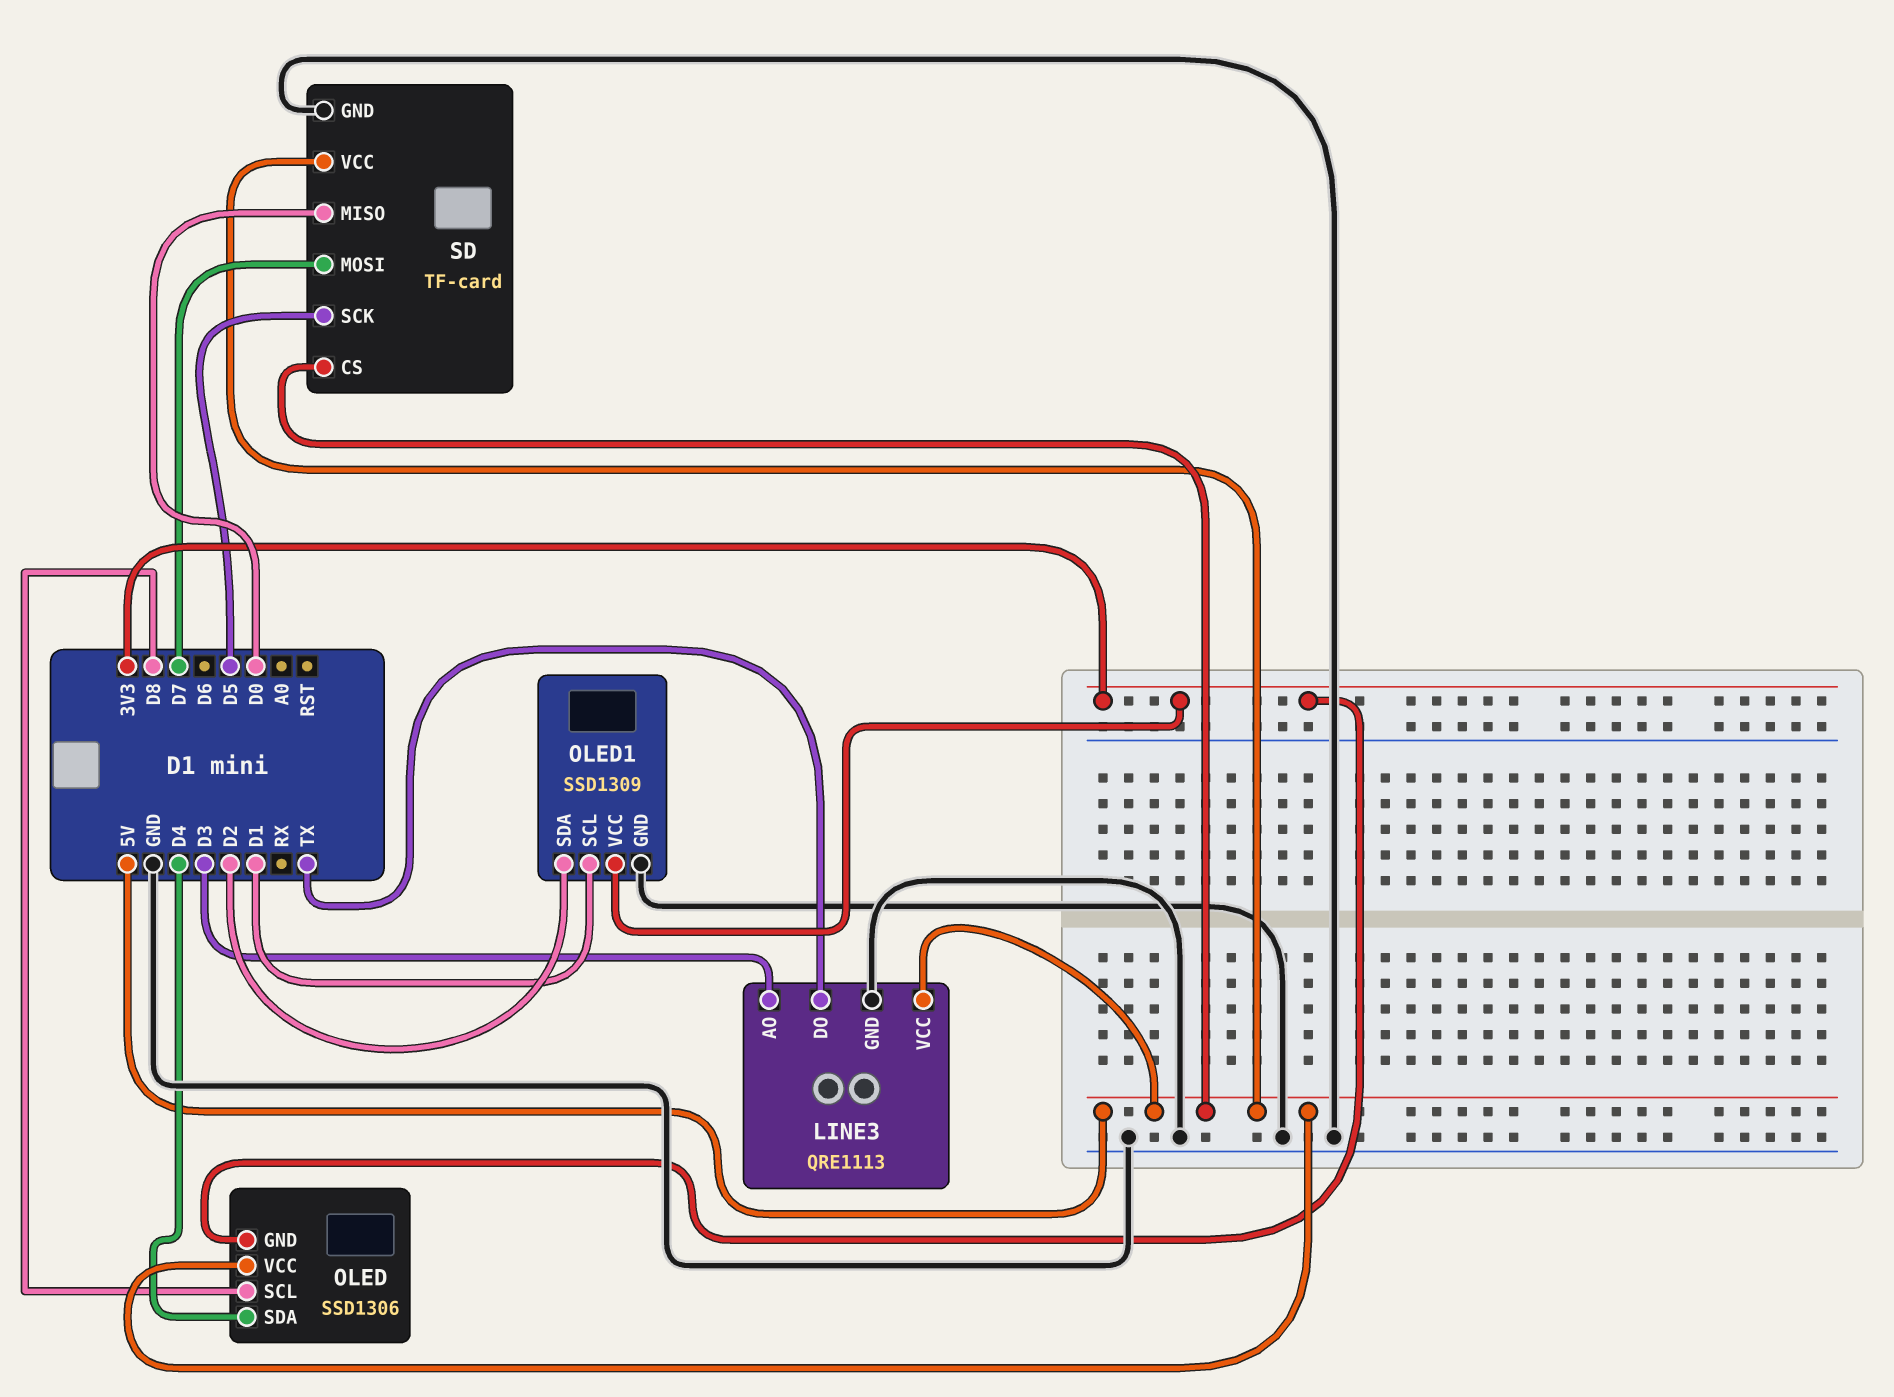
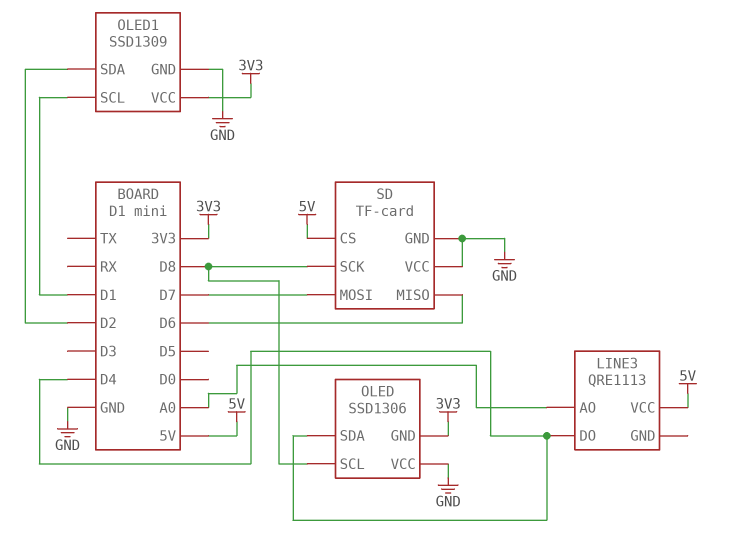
LINE3 pin AO: D3 -> A0
LINE3 pin DO: TX -> D4
LINE3 pin GND: GND -> none
OLED pin VCC: 5V -> GND
SD pin MISO: D0 -> D6
SD pin SCK: D5 -> D8
SD pin VCC: 5V -> GND

